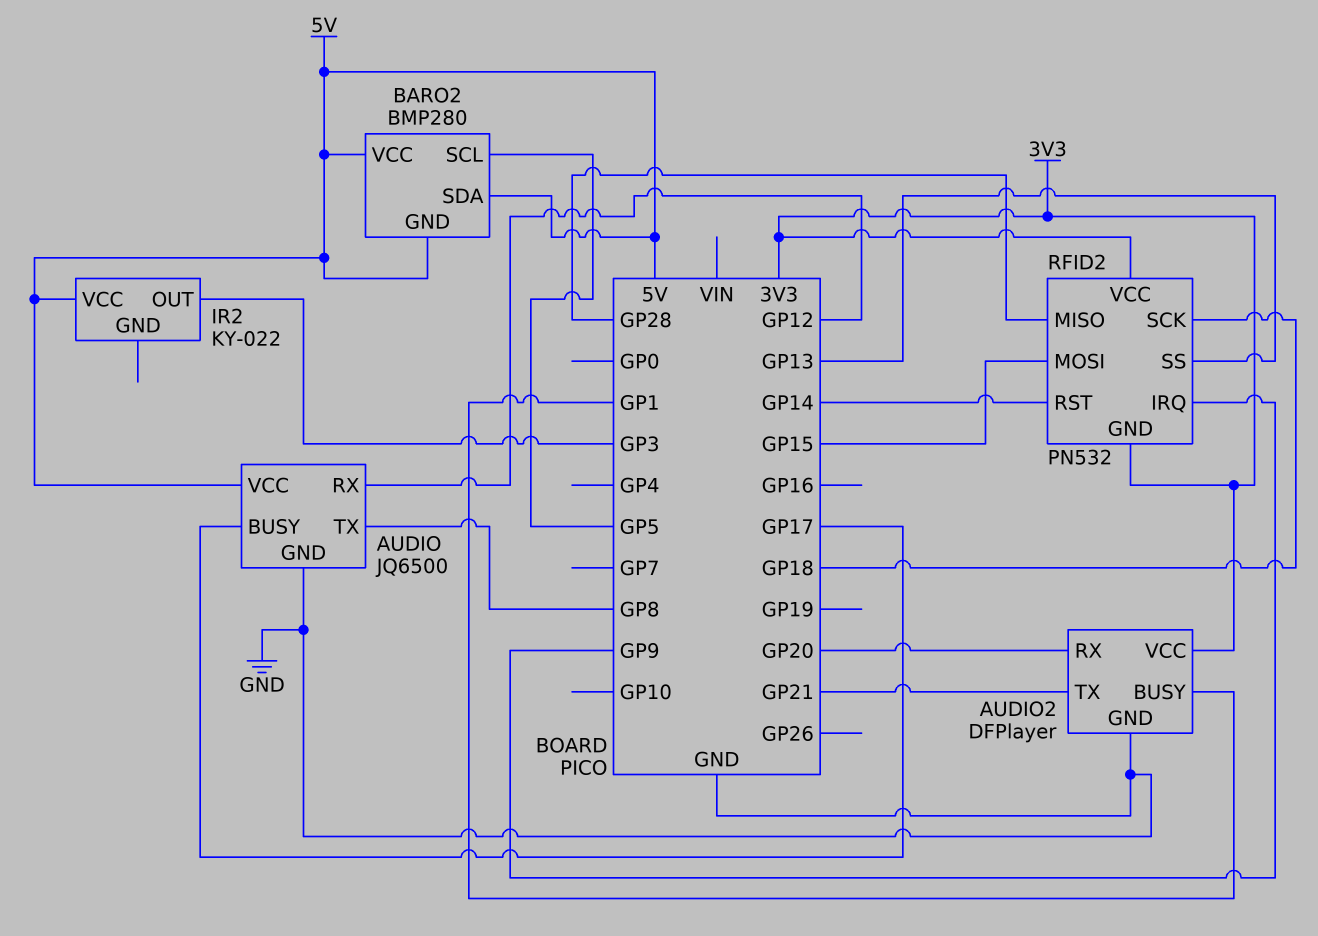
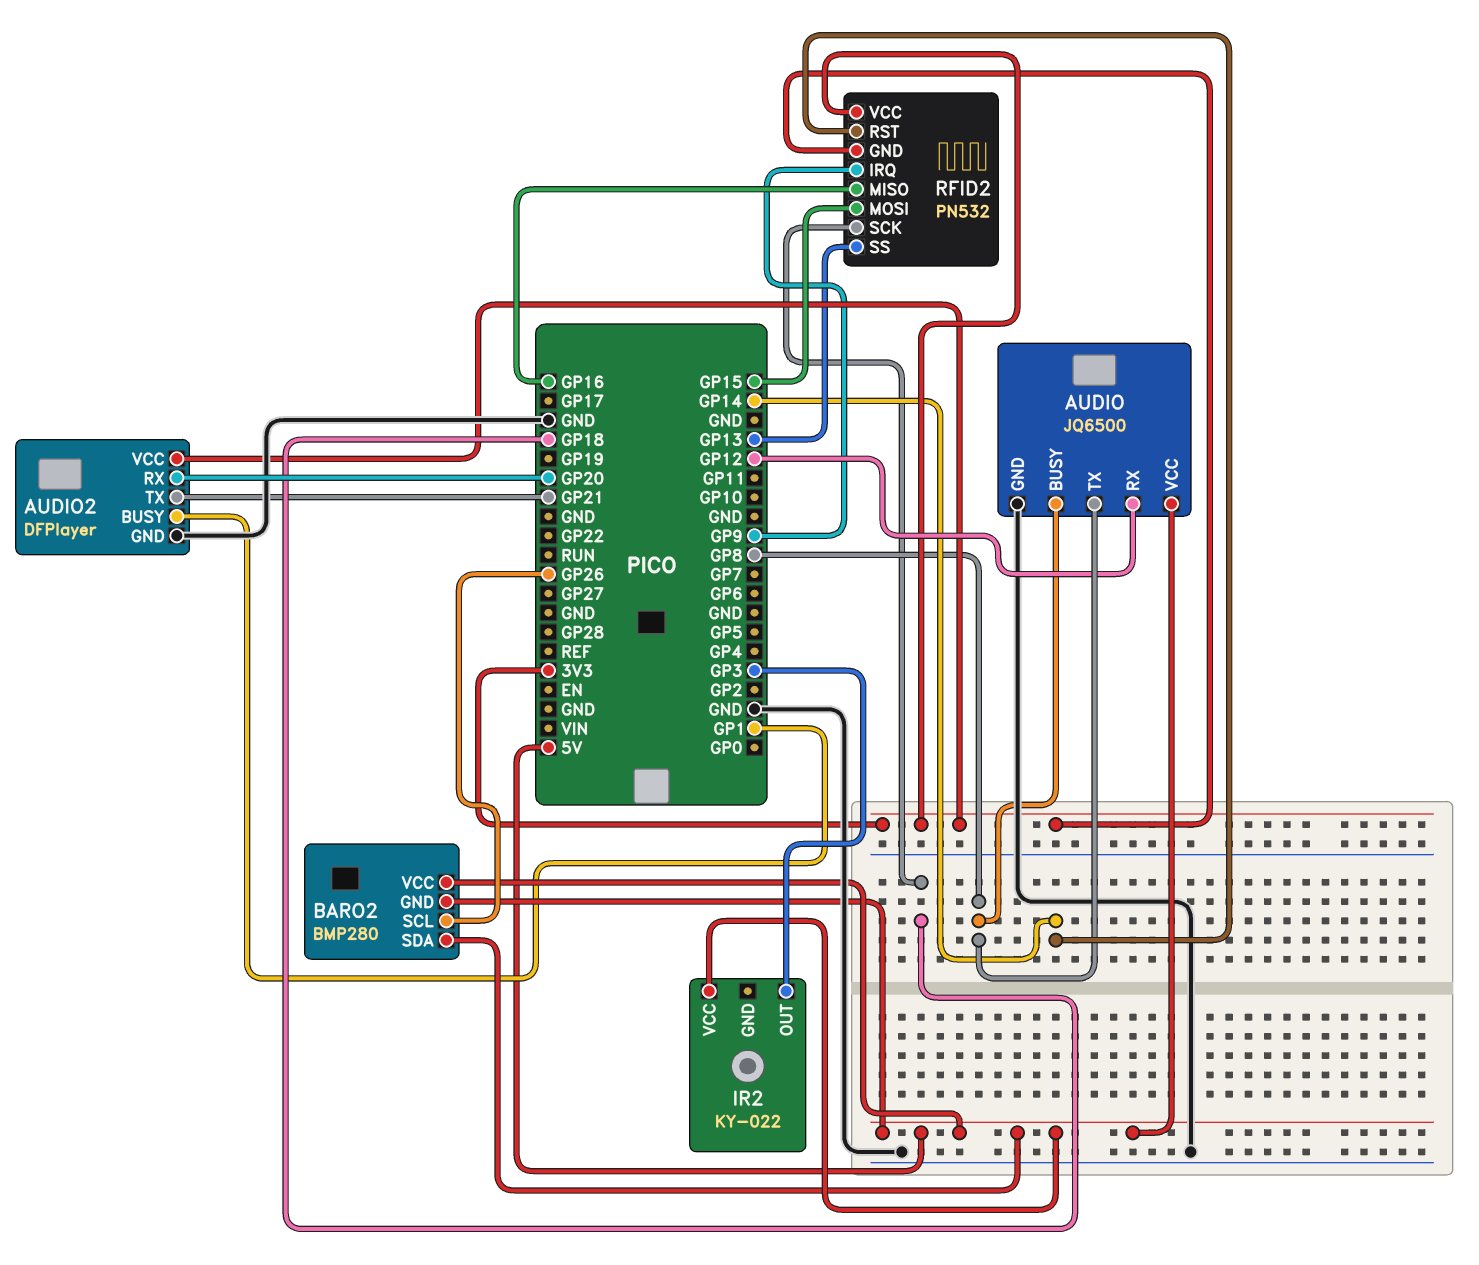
AUDIO pin BUSY: GP17 -> GP8
BARO2 pin SCL: GP5 -> GP26
RFID2 pin MISO: GP28 -> GP16

